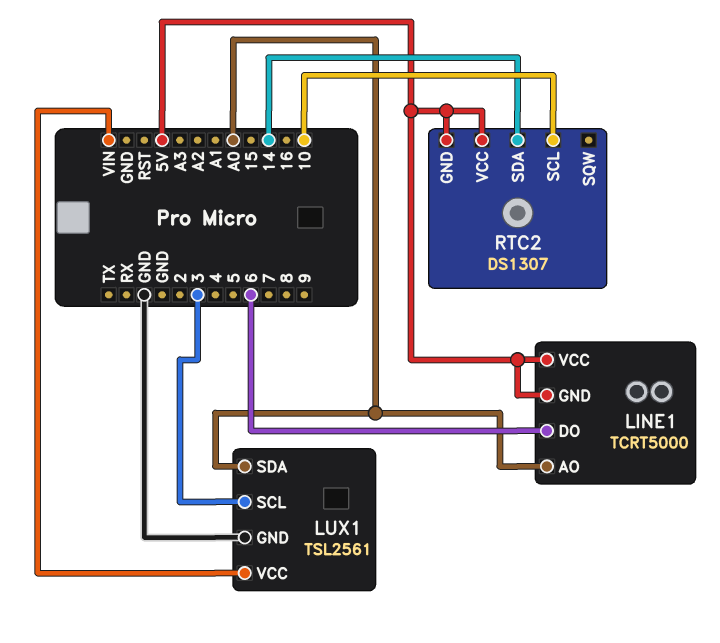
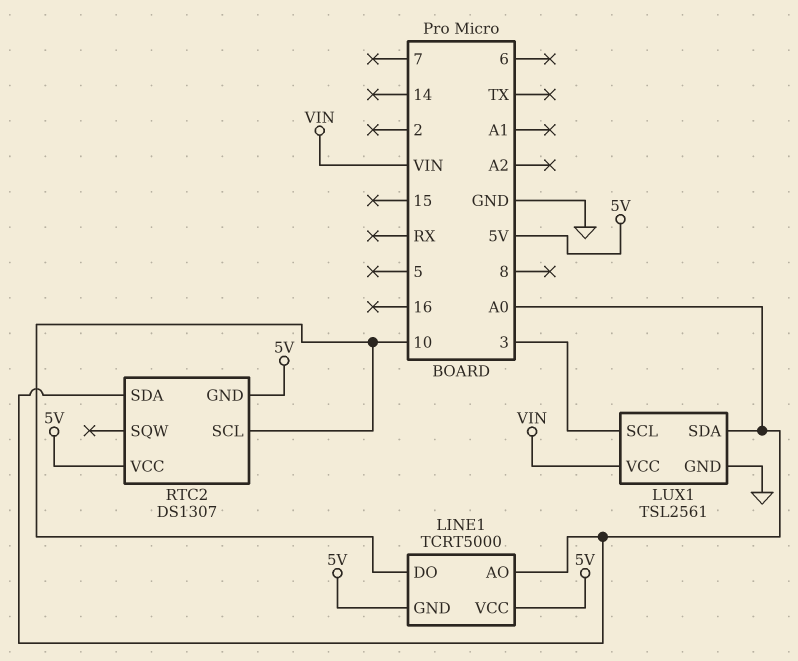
LINE1 pin DO: 6 -> 10
RTC2 pin SDA: 14 -> A0

